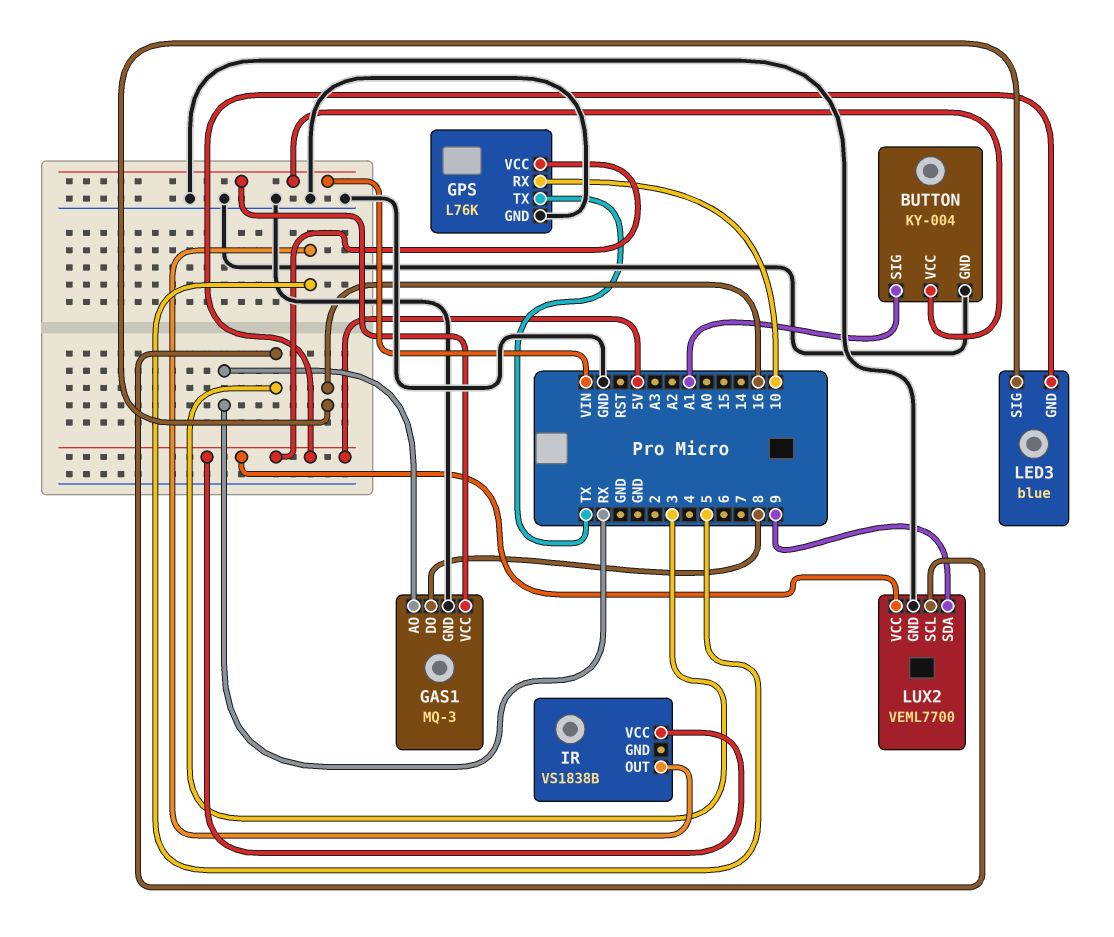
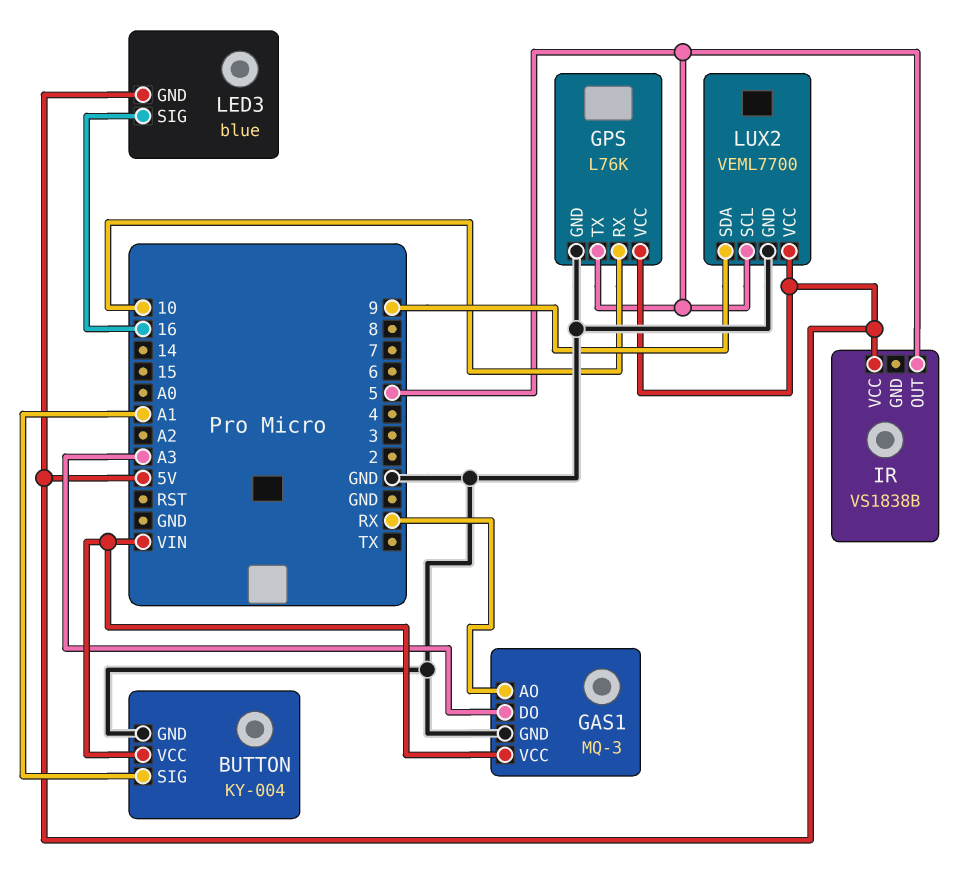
GAS1 pin DO: 8 -> A3
GPS pin TX: TX -> 5
LUX2 pin SCL: 3 -> 5

